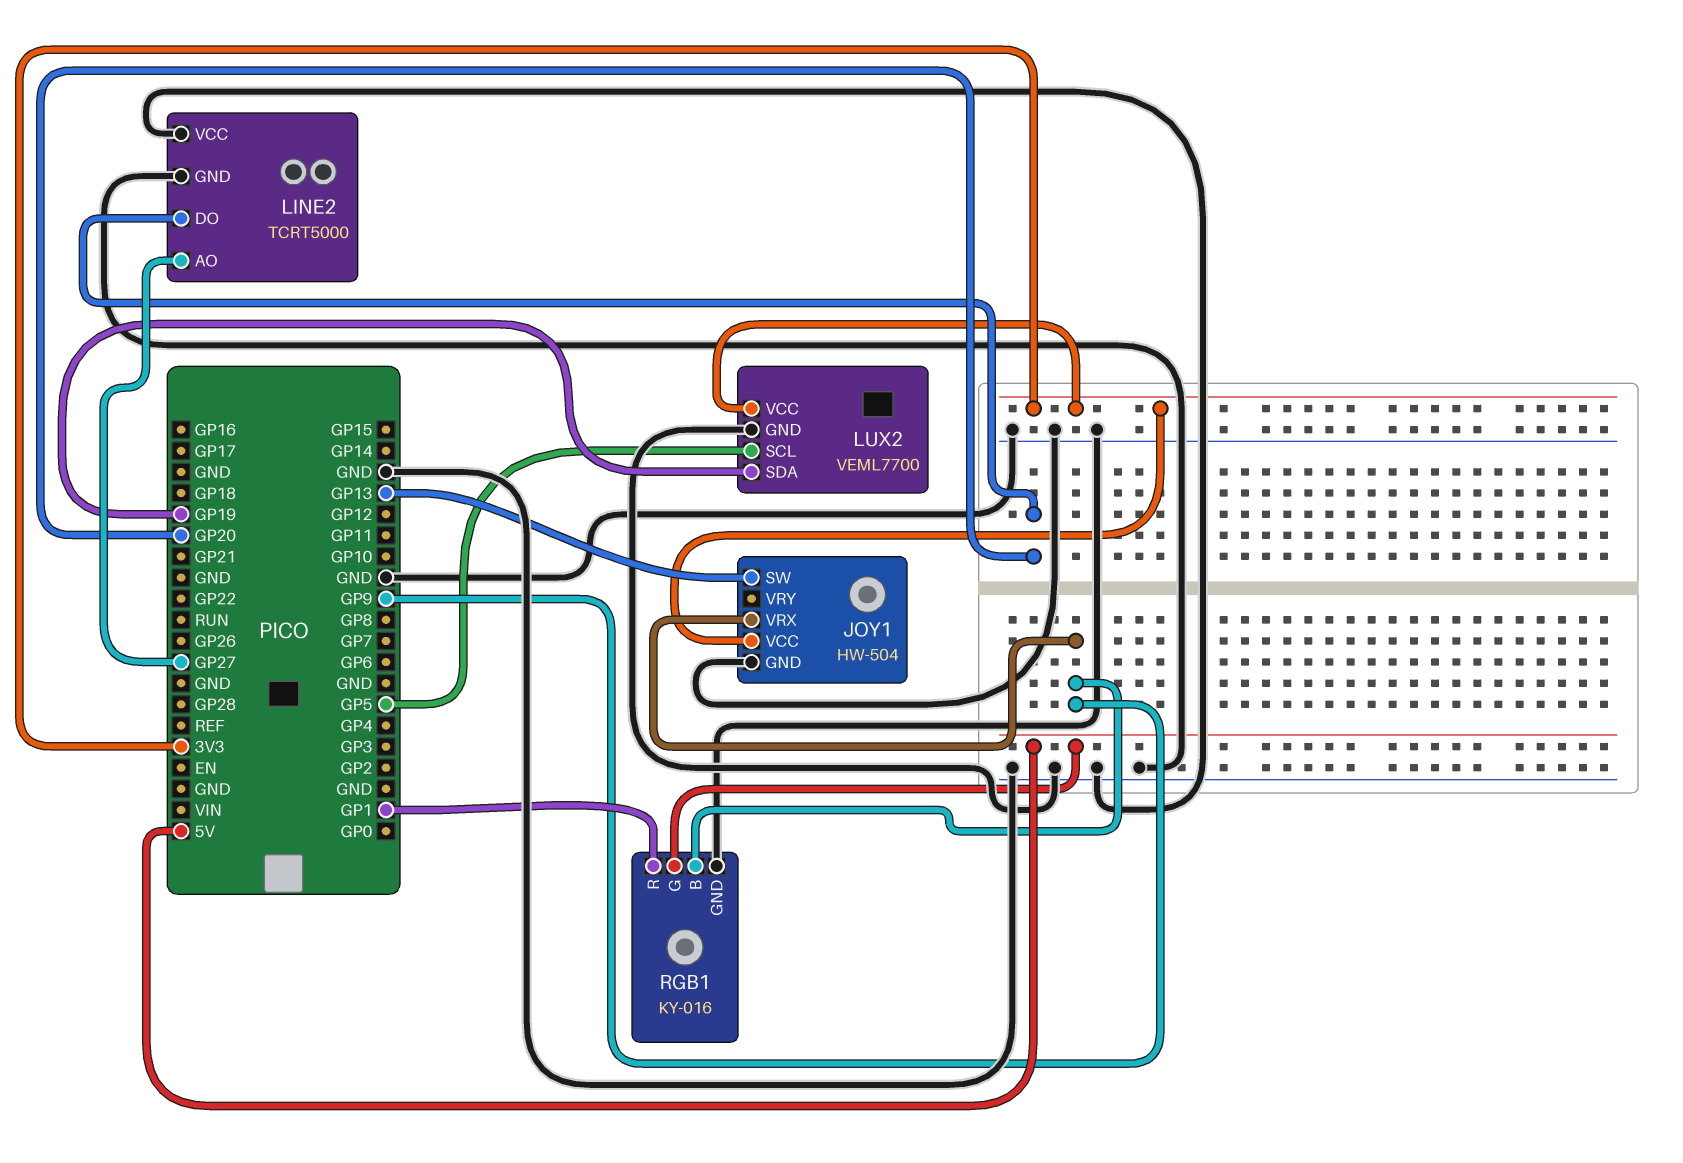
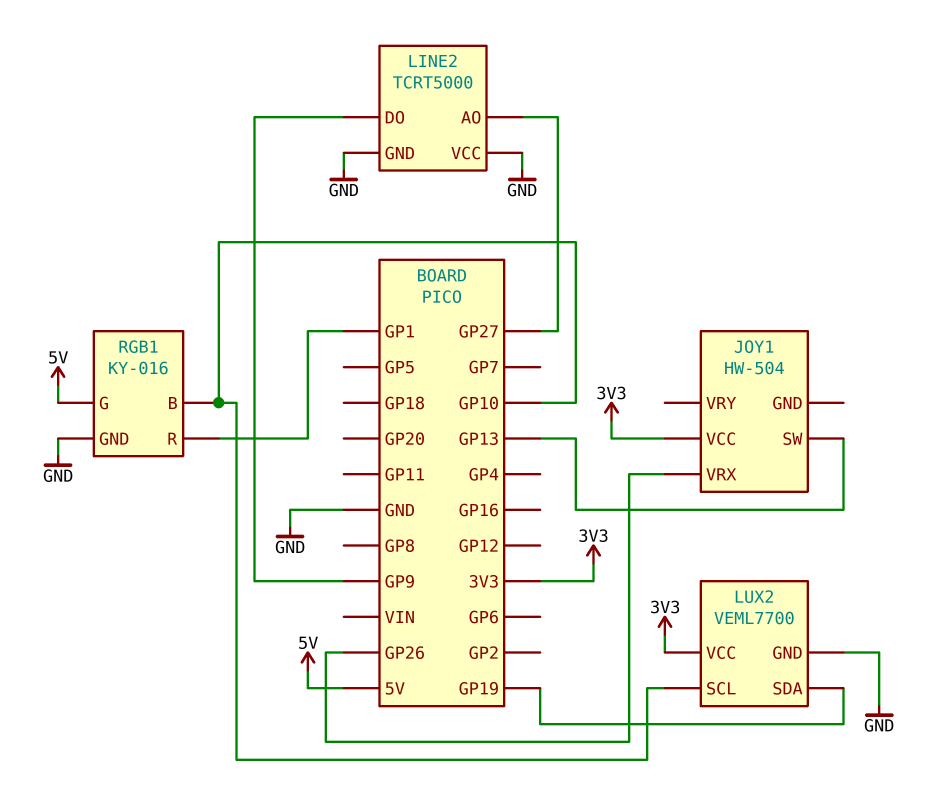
JOY1 pin GND: GND -> none
JOY1 pin VRX: GP9 -> GP26
LINE2 pin DO: GP20 -> GP9
LUX2 pin SCL: GP5 -> GP10
RGB1 pin B: GP9 -> GP10

